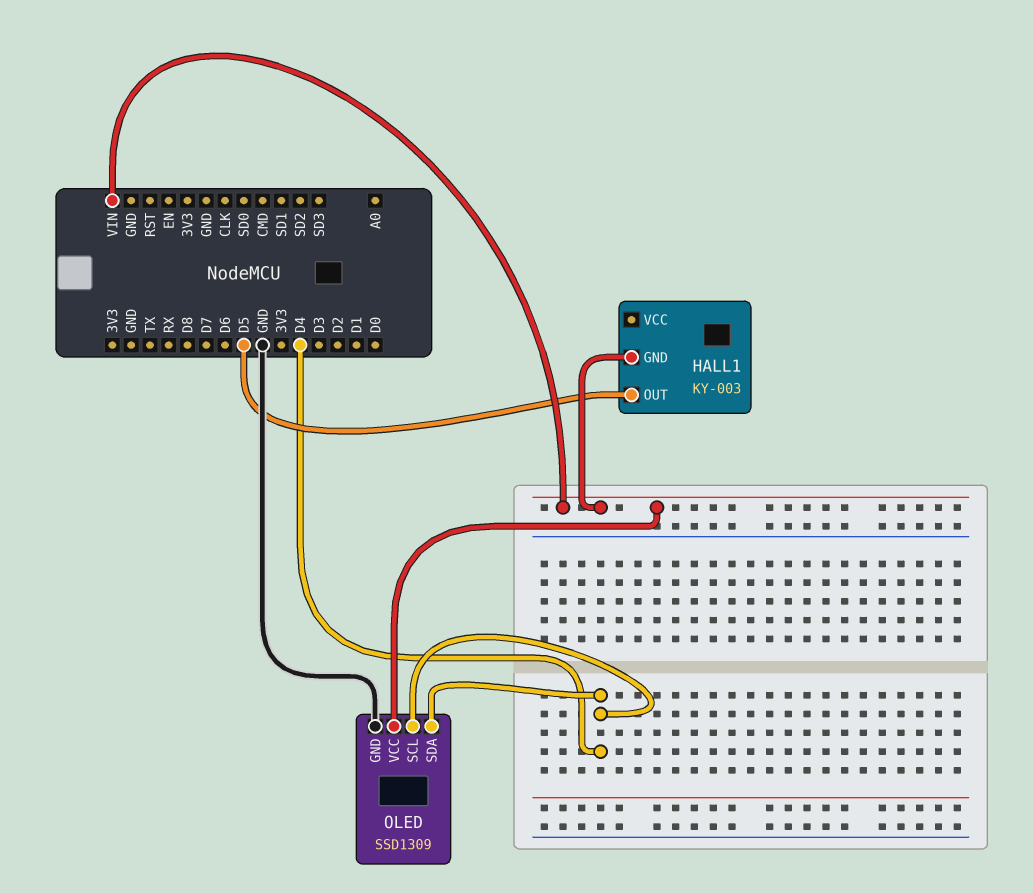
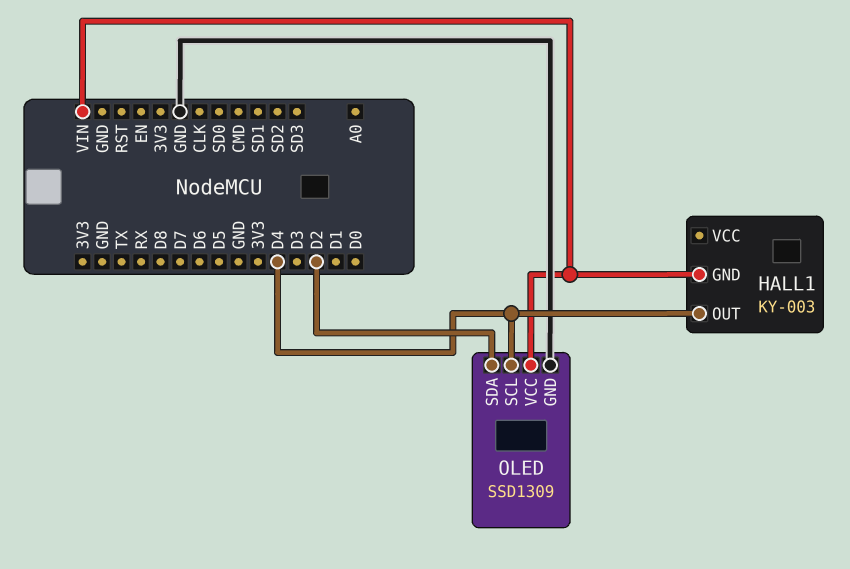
HALL1 pin OUT: D5 -> D4
OLED pin SDA: D4 -> D2

